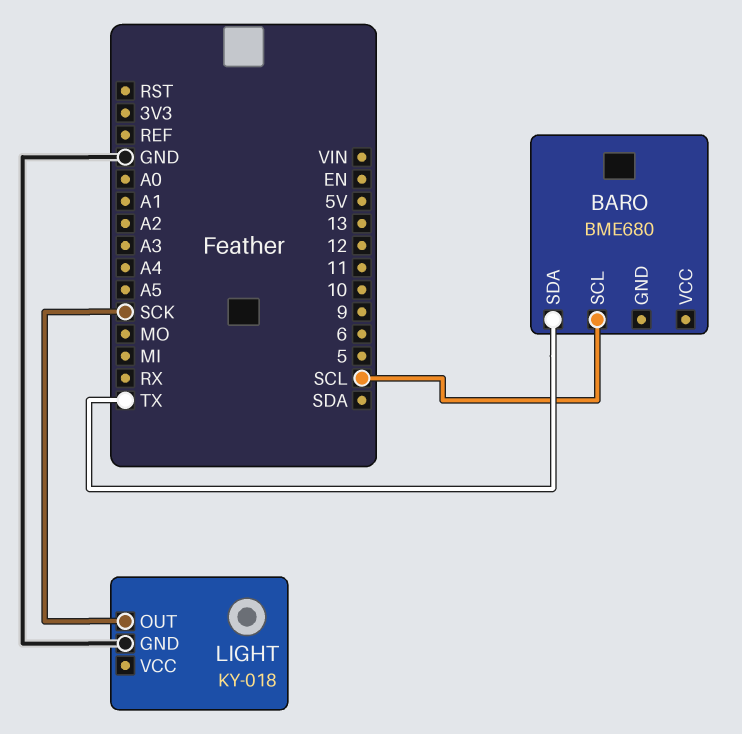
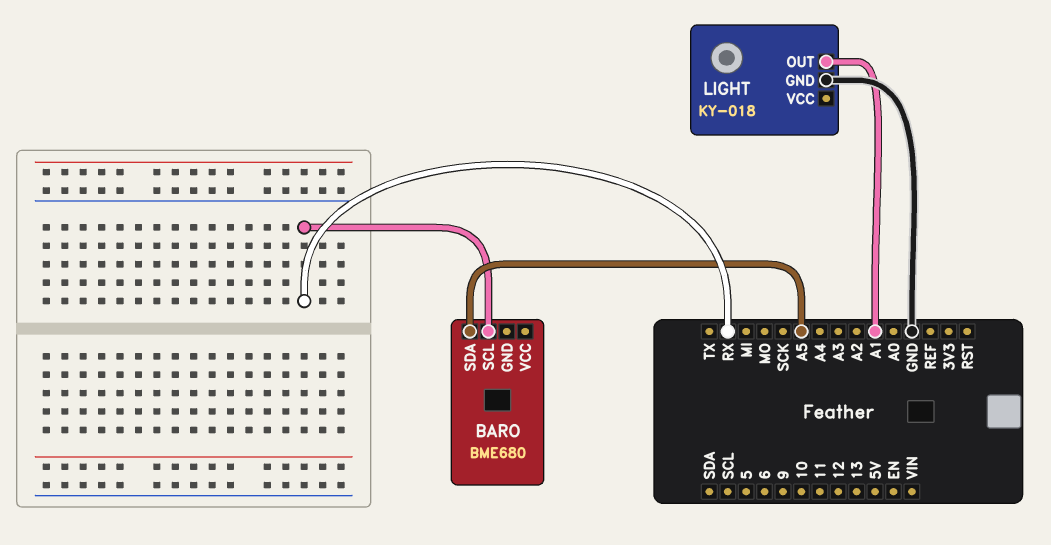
BARO pin SCL: SCL -> RX
BARO pin SDA: TX -> A5
LIGHT pin OUT: SCK -> A1

